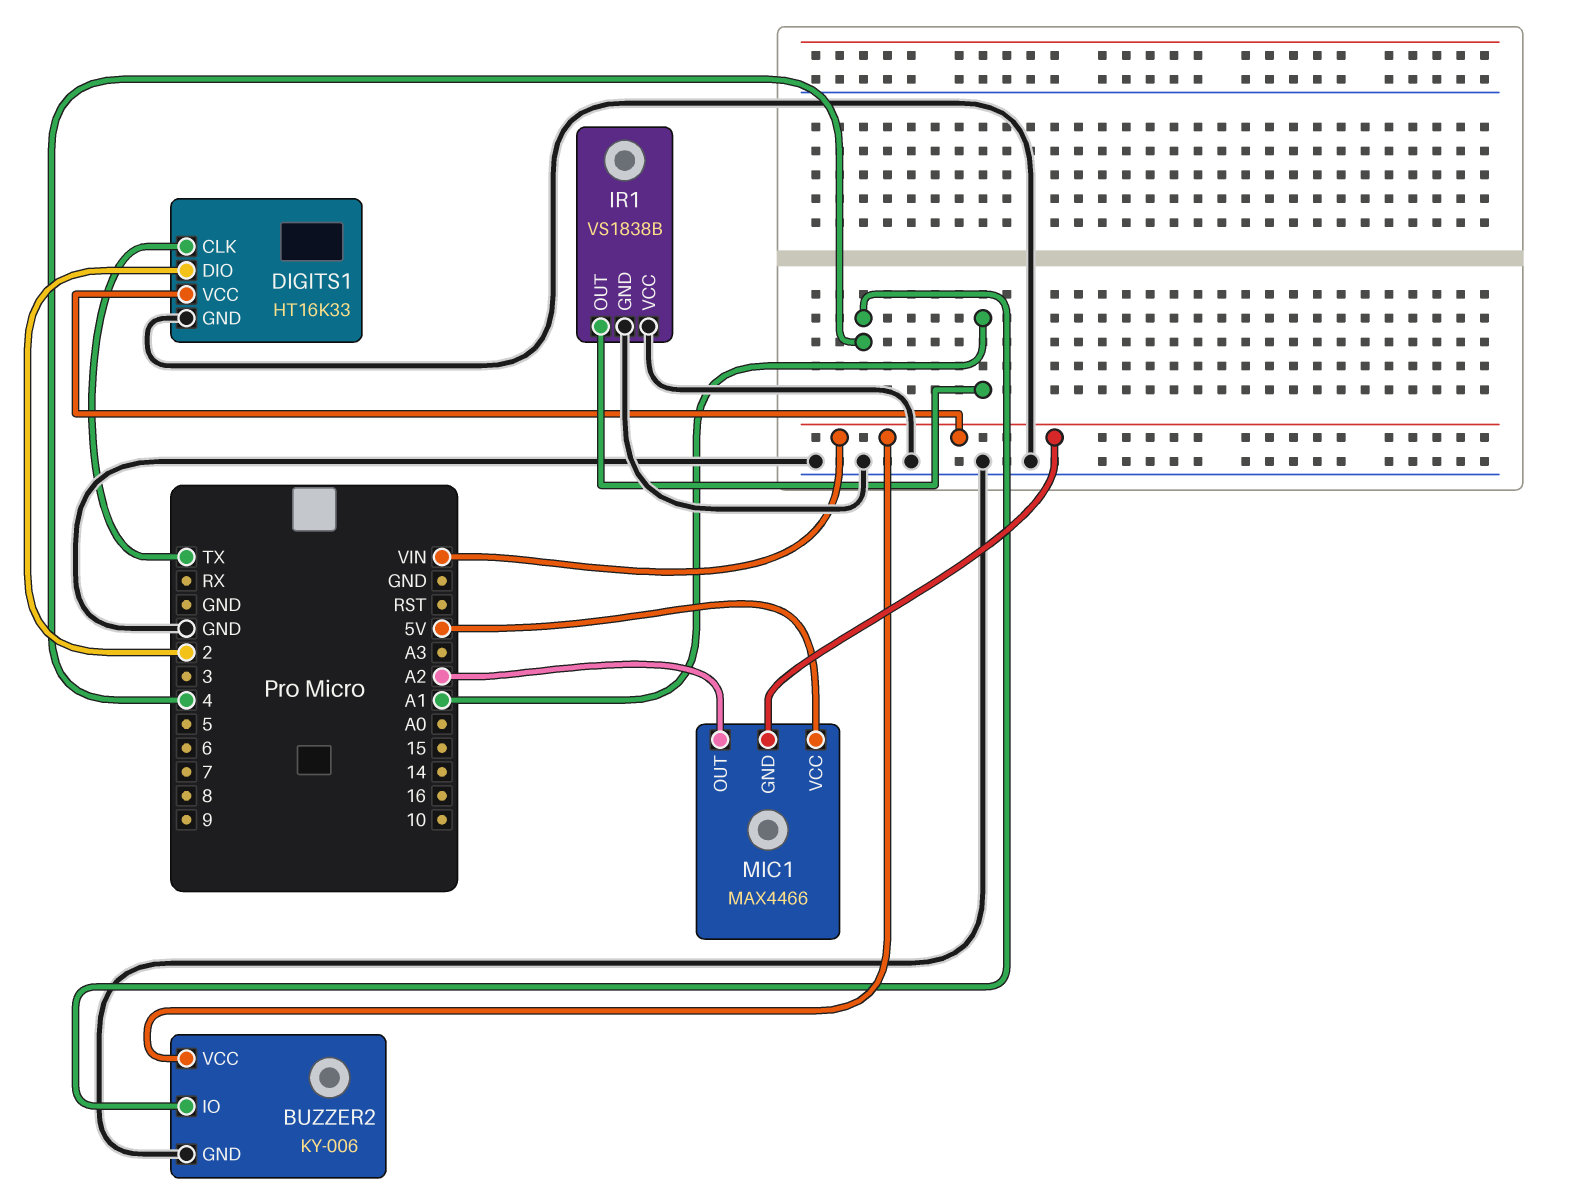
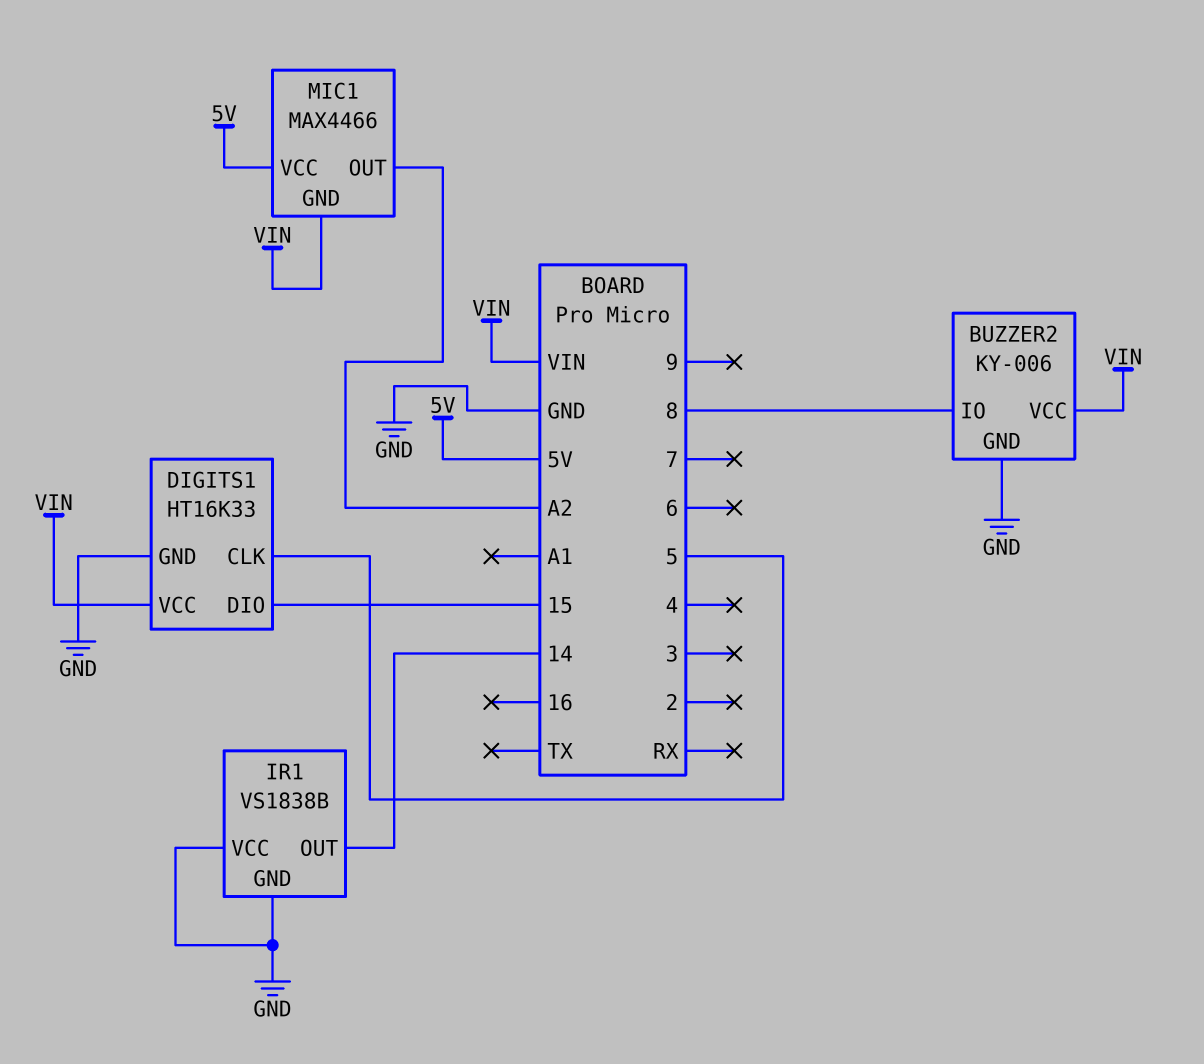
BUZZER2 pin IO: 4 -> 8
DIGITS1 pin CLK: TX -> 5
DIGITS1 pin DIO: 2 -> 15
IR1 pin OUT: A1 -> 14

